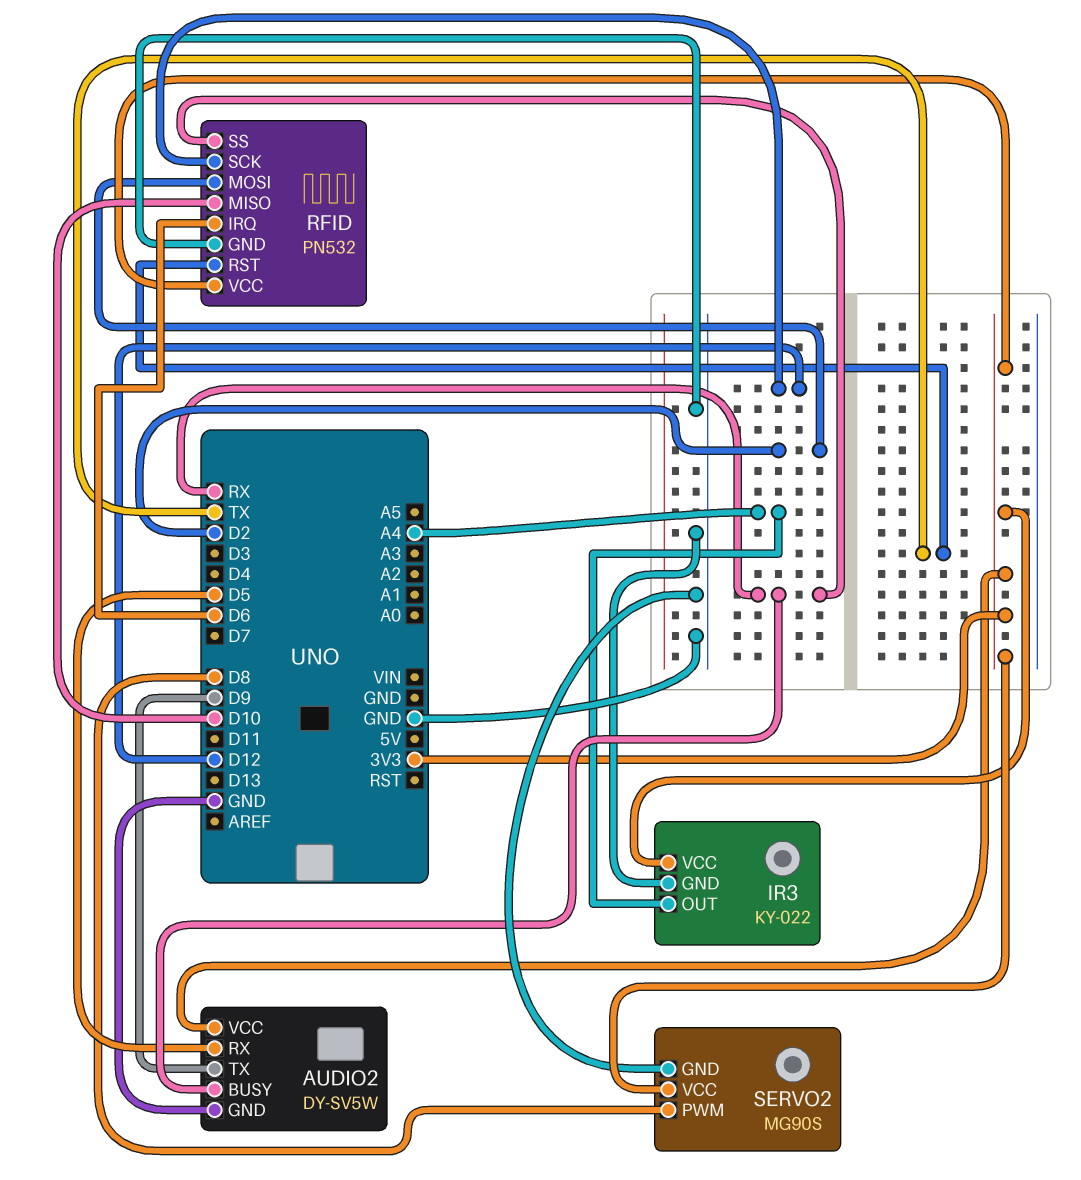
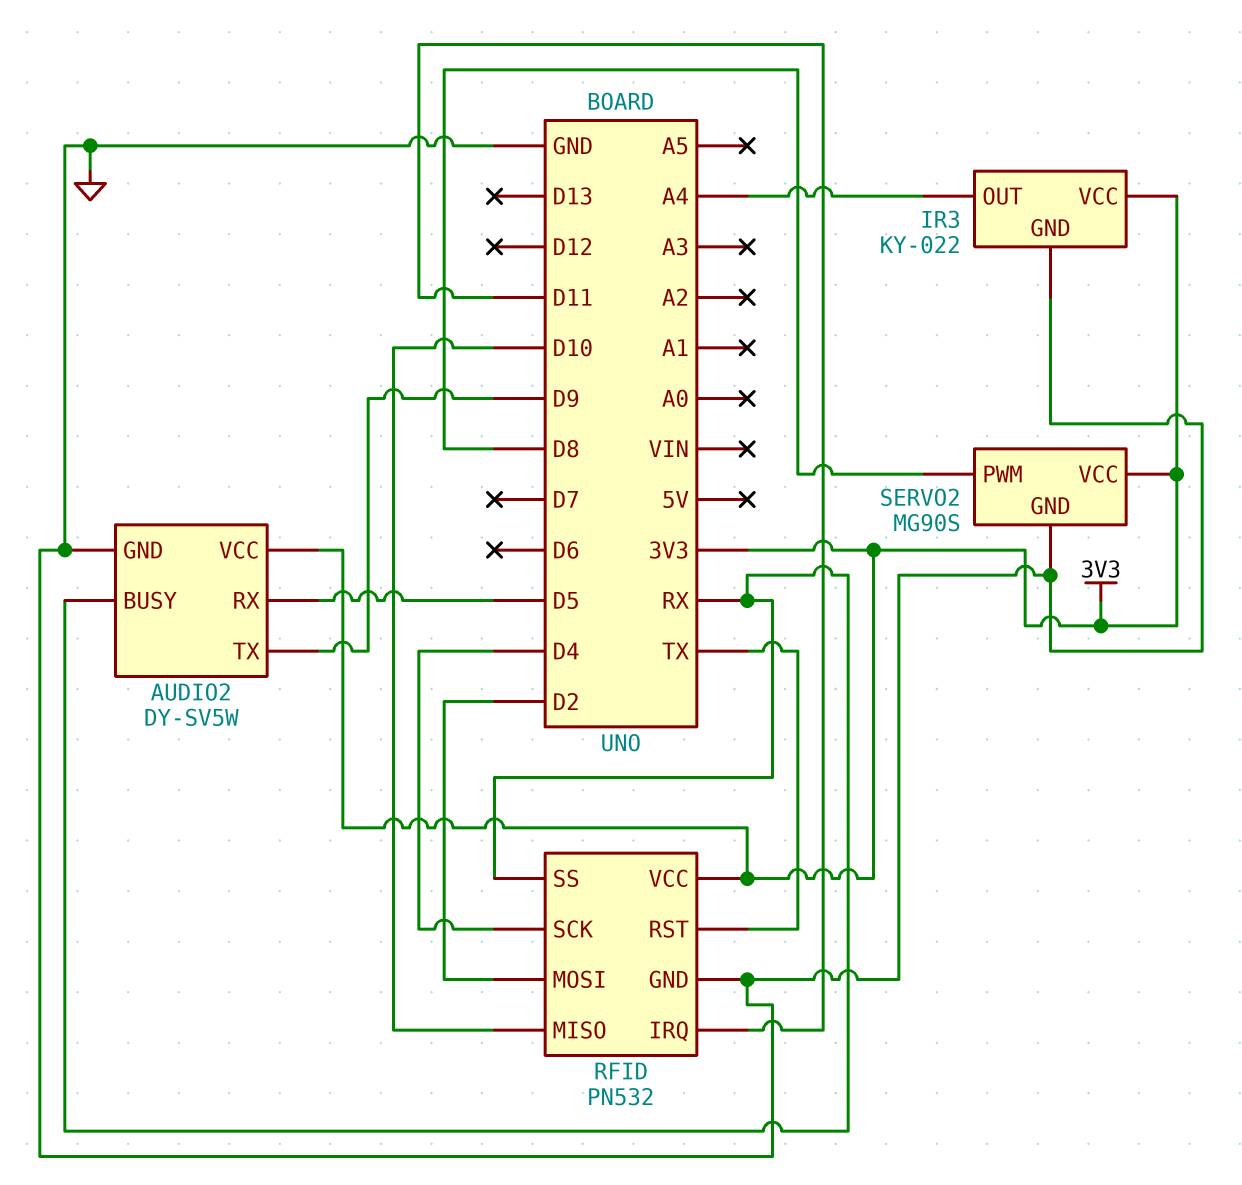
RFID pin IRQ: D6 -> D11
RFID pin SCK: D12 -> D4

